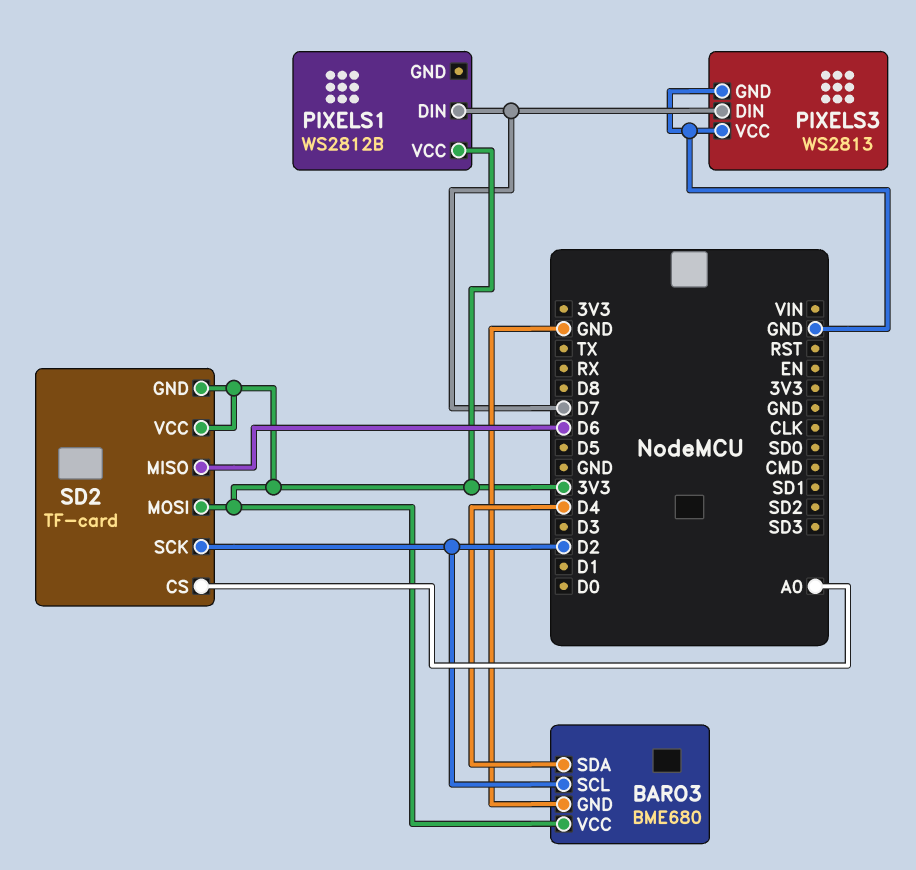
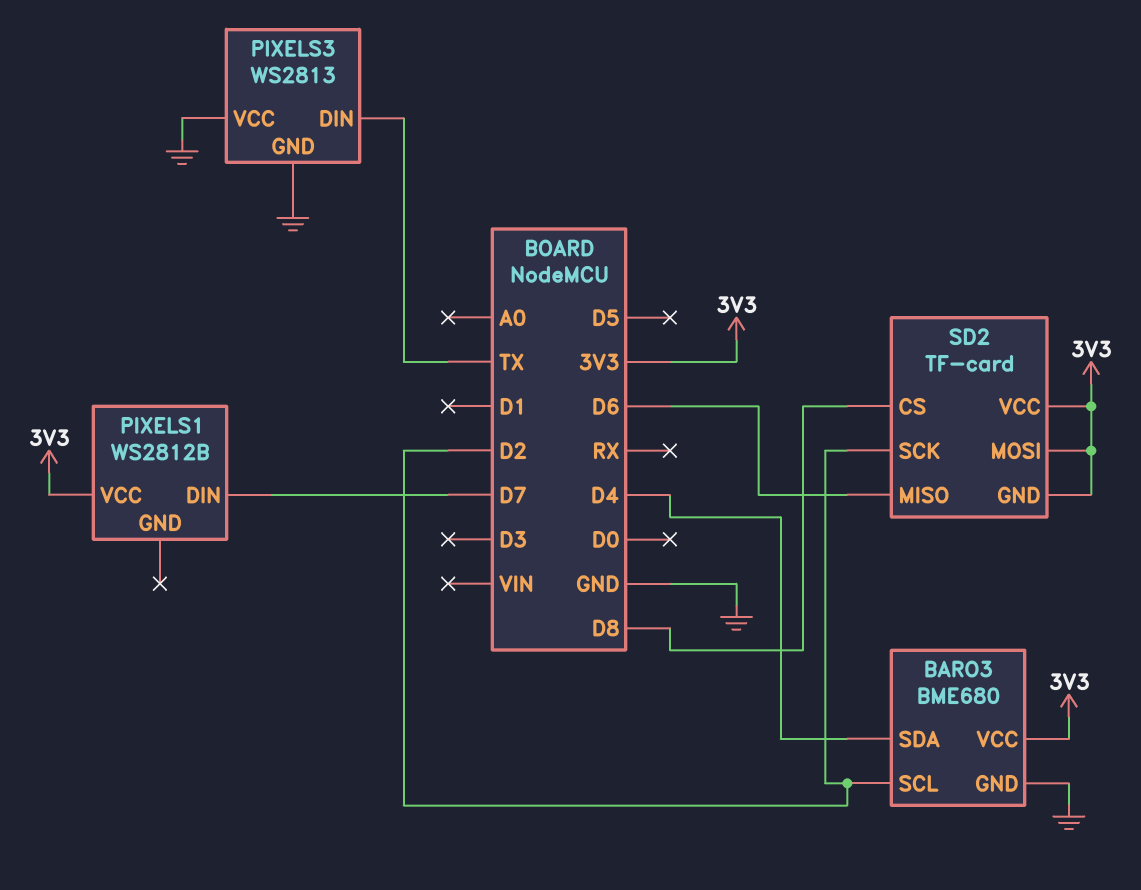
PIXELS3 pin DIN: D7 -> TX
SD2 pin CS: A0 -> D8

